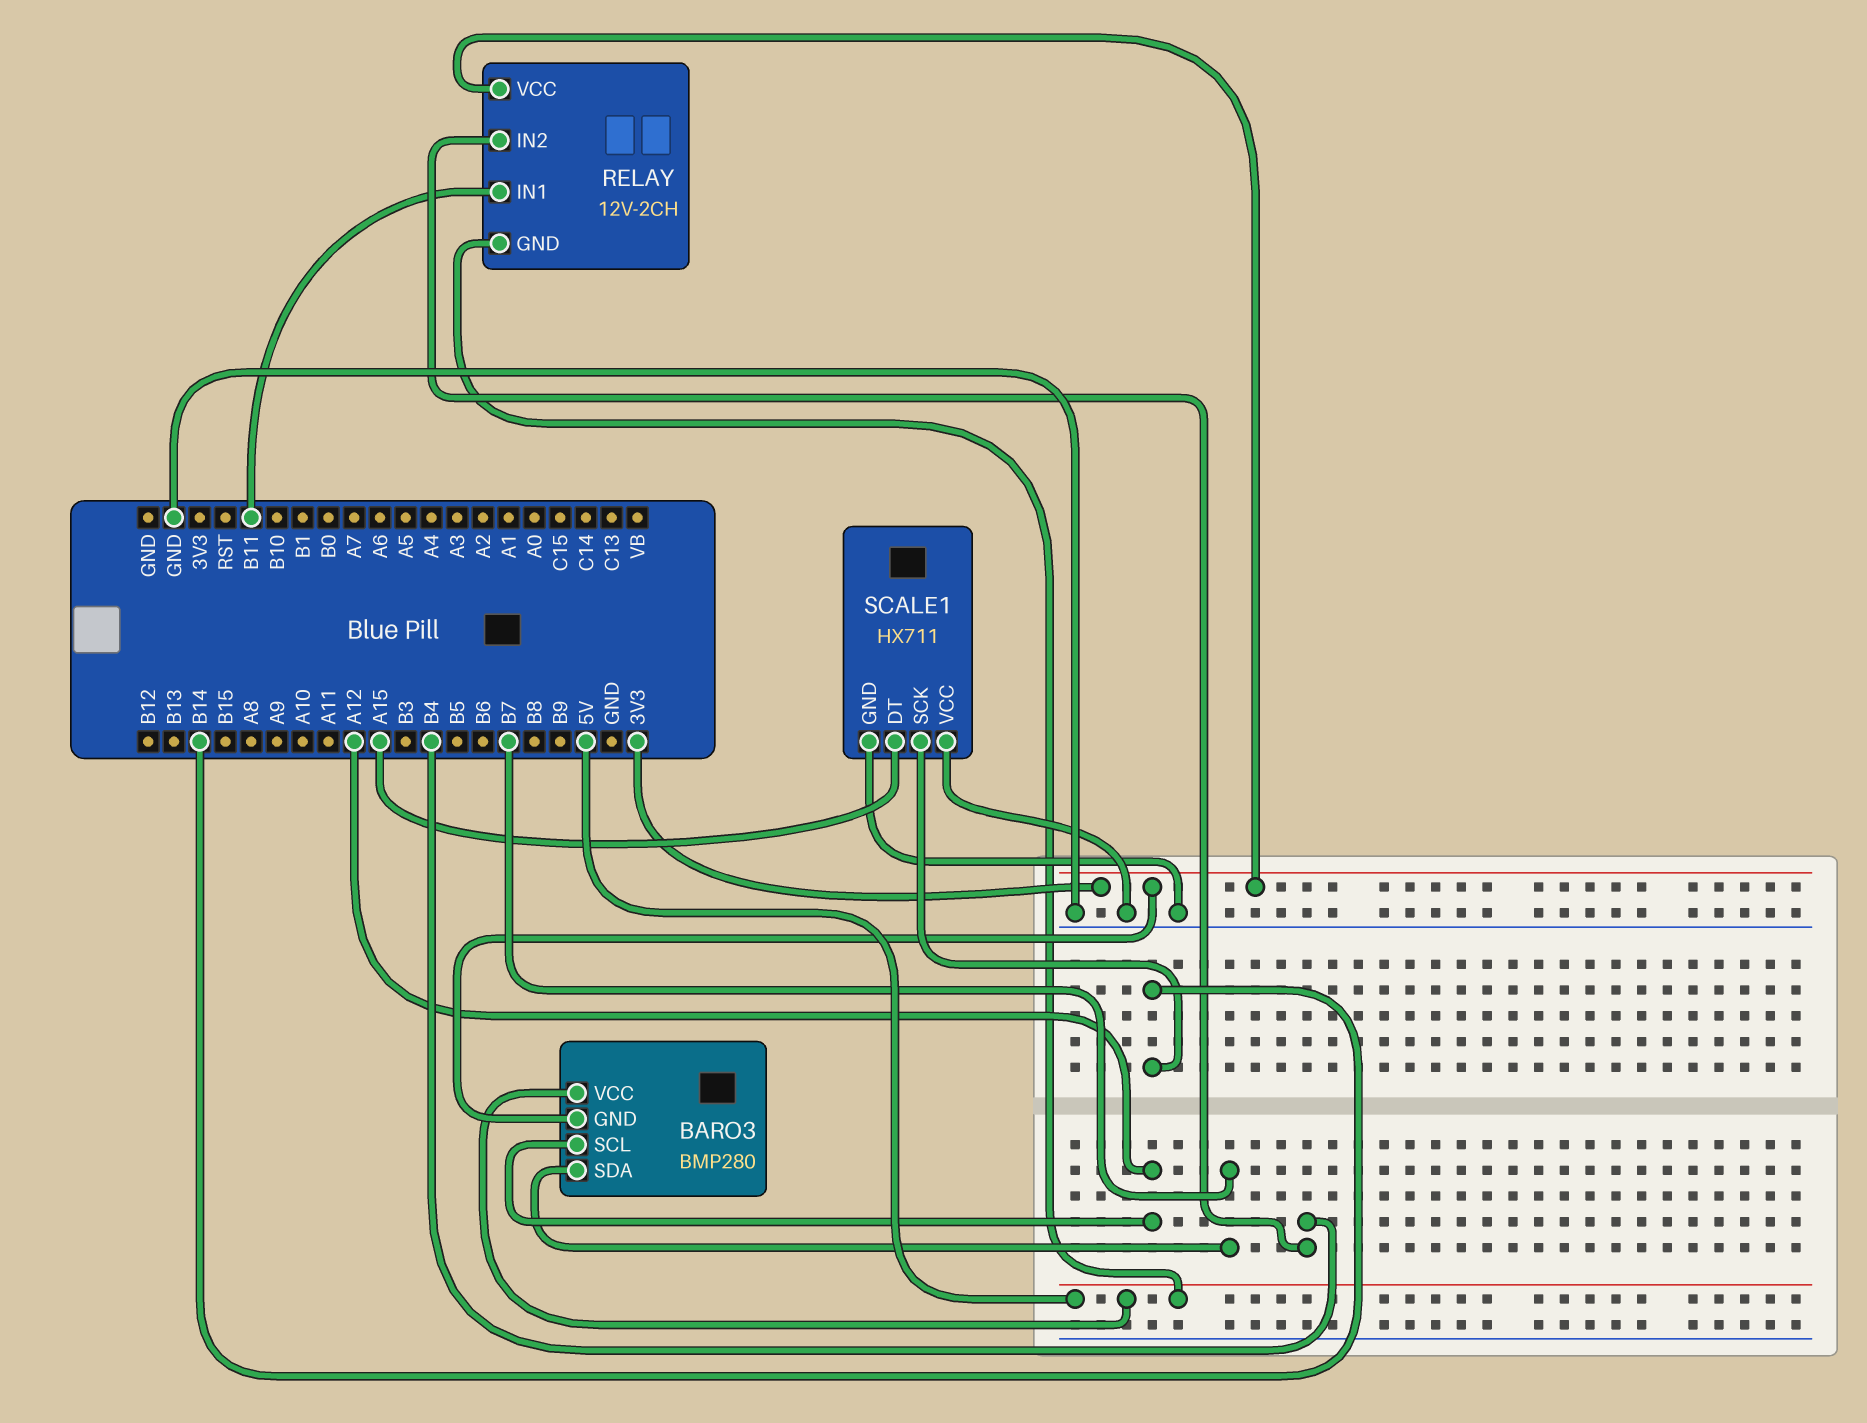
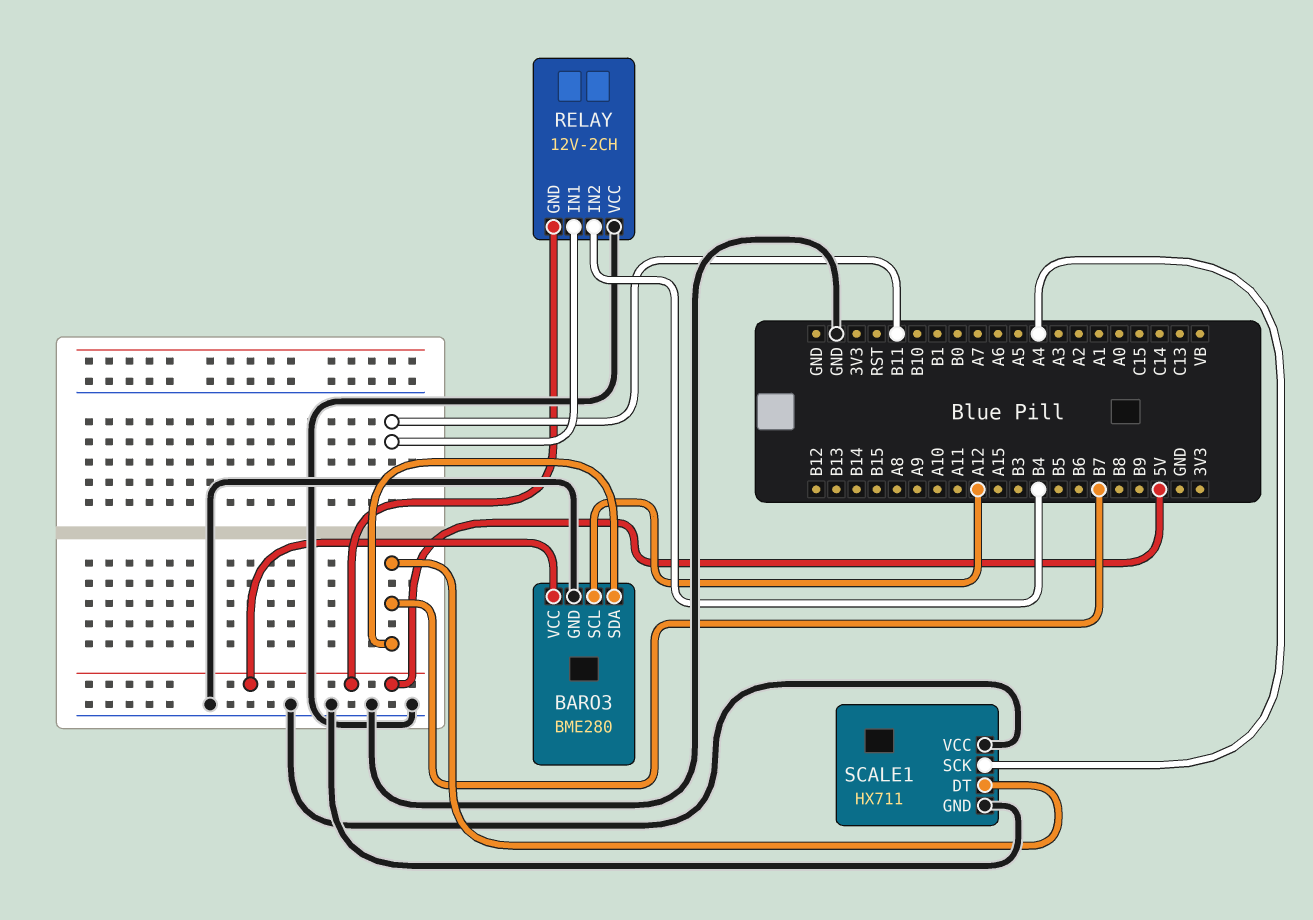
BARO3: BMP280 -> BME280
BARO3 pin GND: 3V3 -> GND
RELAY pin VCC: 3V3 -> GND
SCALE1 pin DT: A15 -> B7
SCALE1 pin SCK: B14 -> A4

